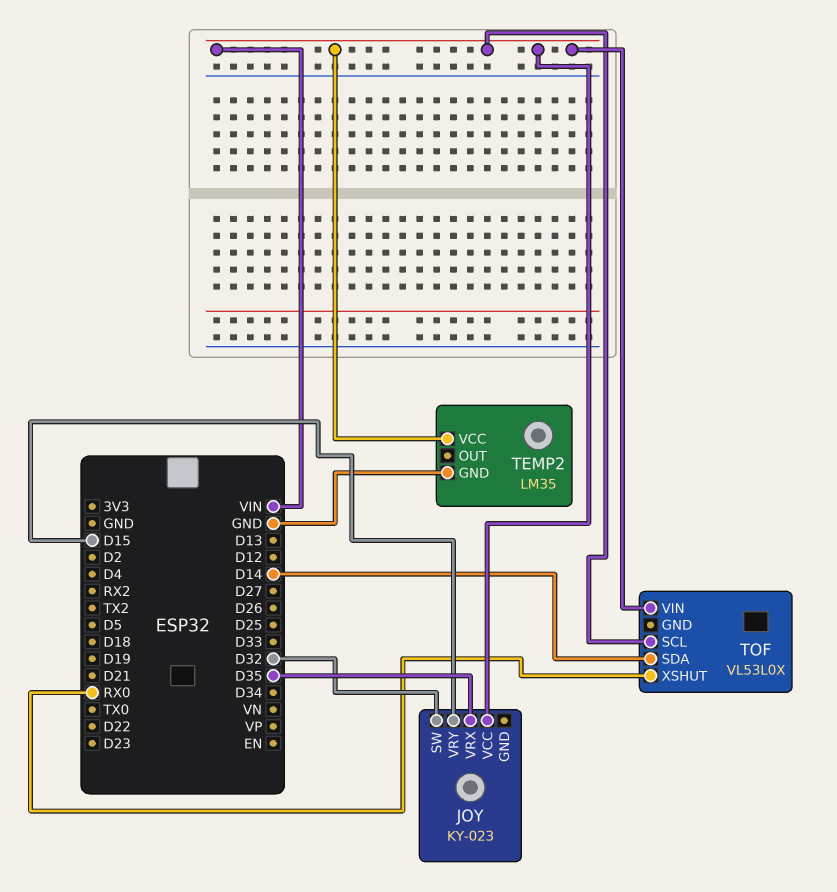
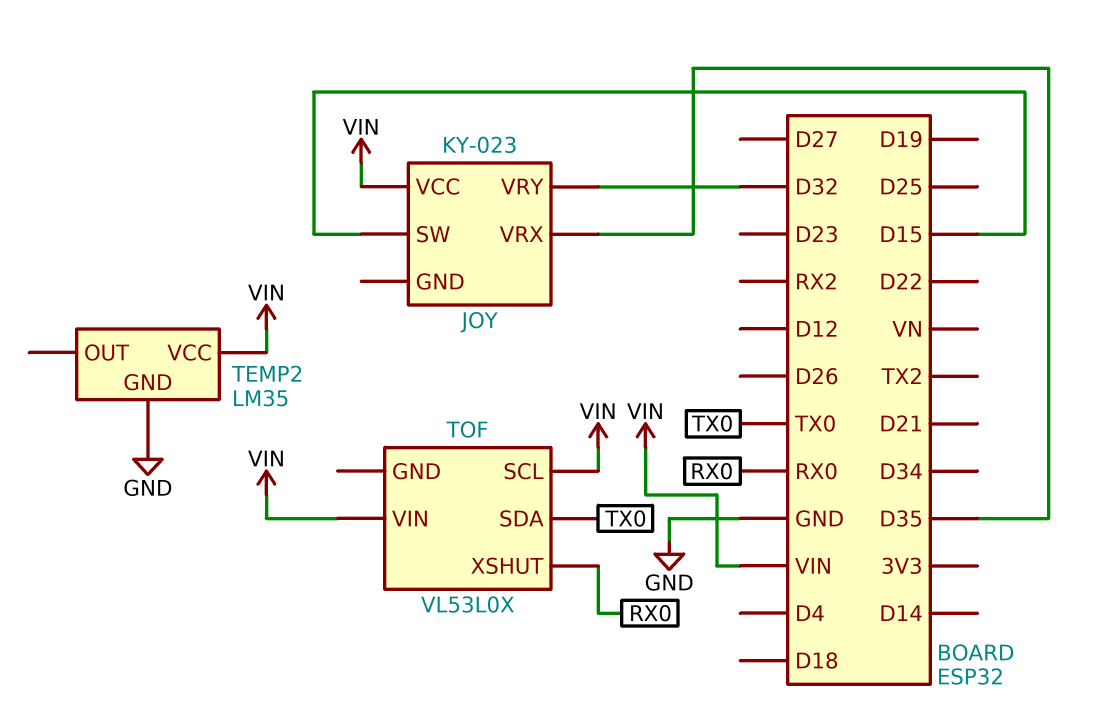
JOY pin SW: D32 -> D15
JOY pin VRY: D15 -> D32
TOF pin SDA: D14 -> TX0

